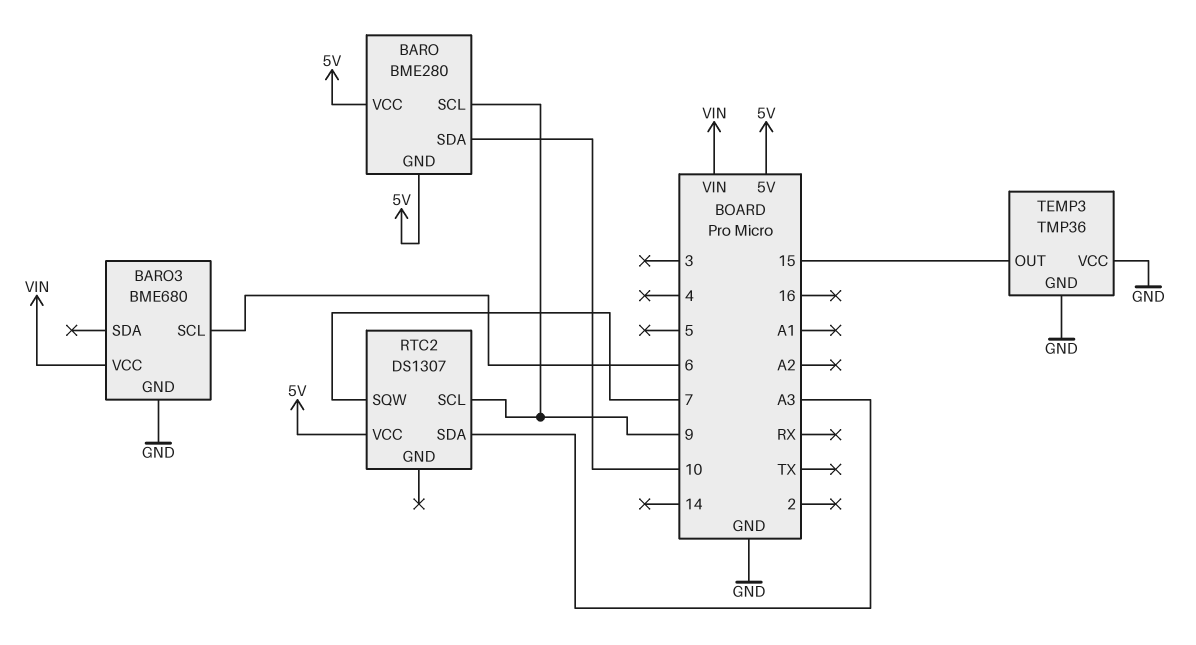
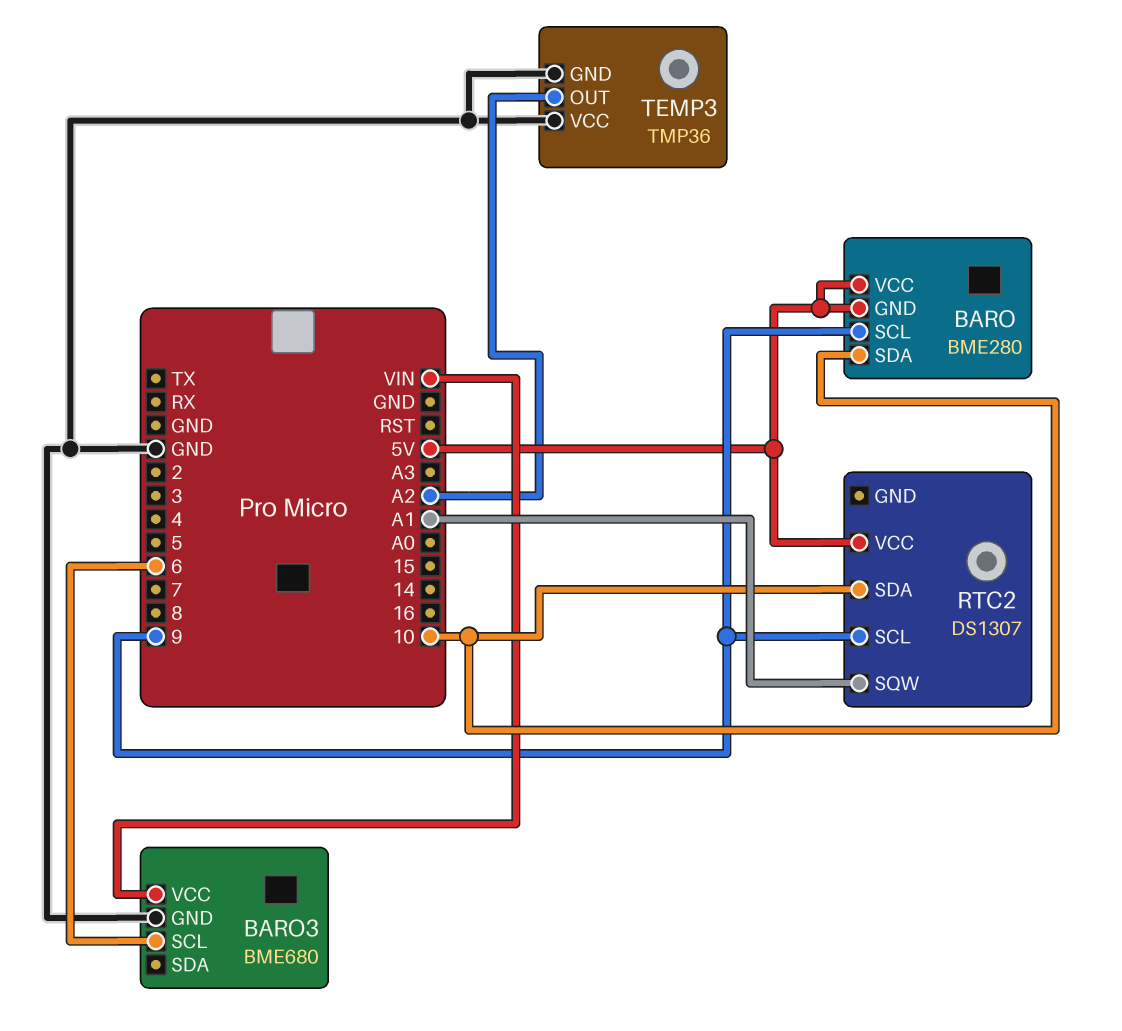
RTC2 pin SDA: A3 -> 10
RTC2 pin SQW: 7 -> A1
TEMP3 pin OUT: 15 -> A2

